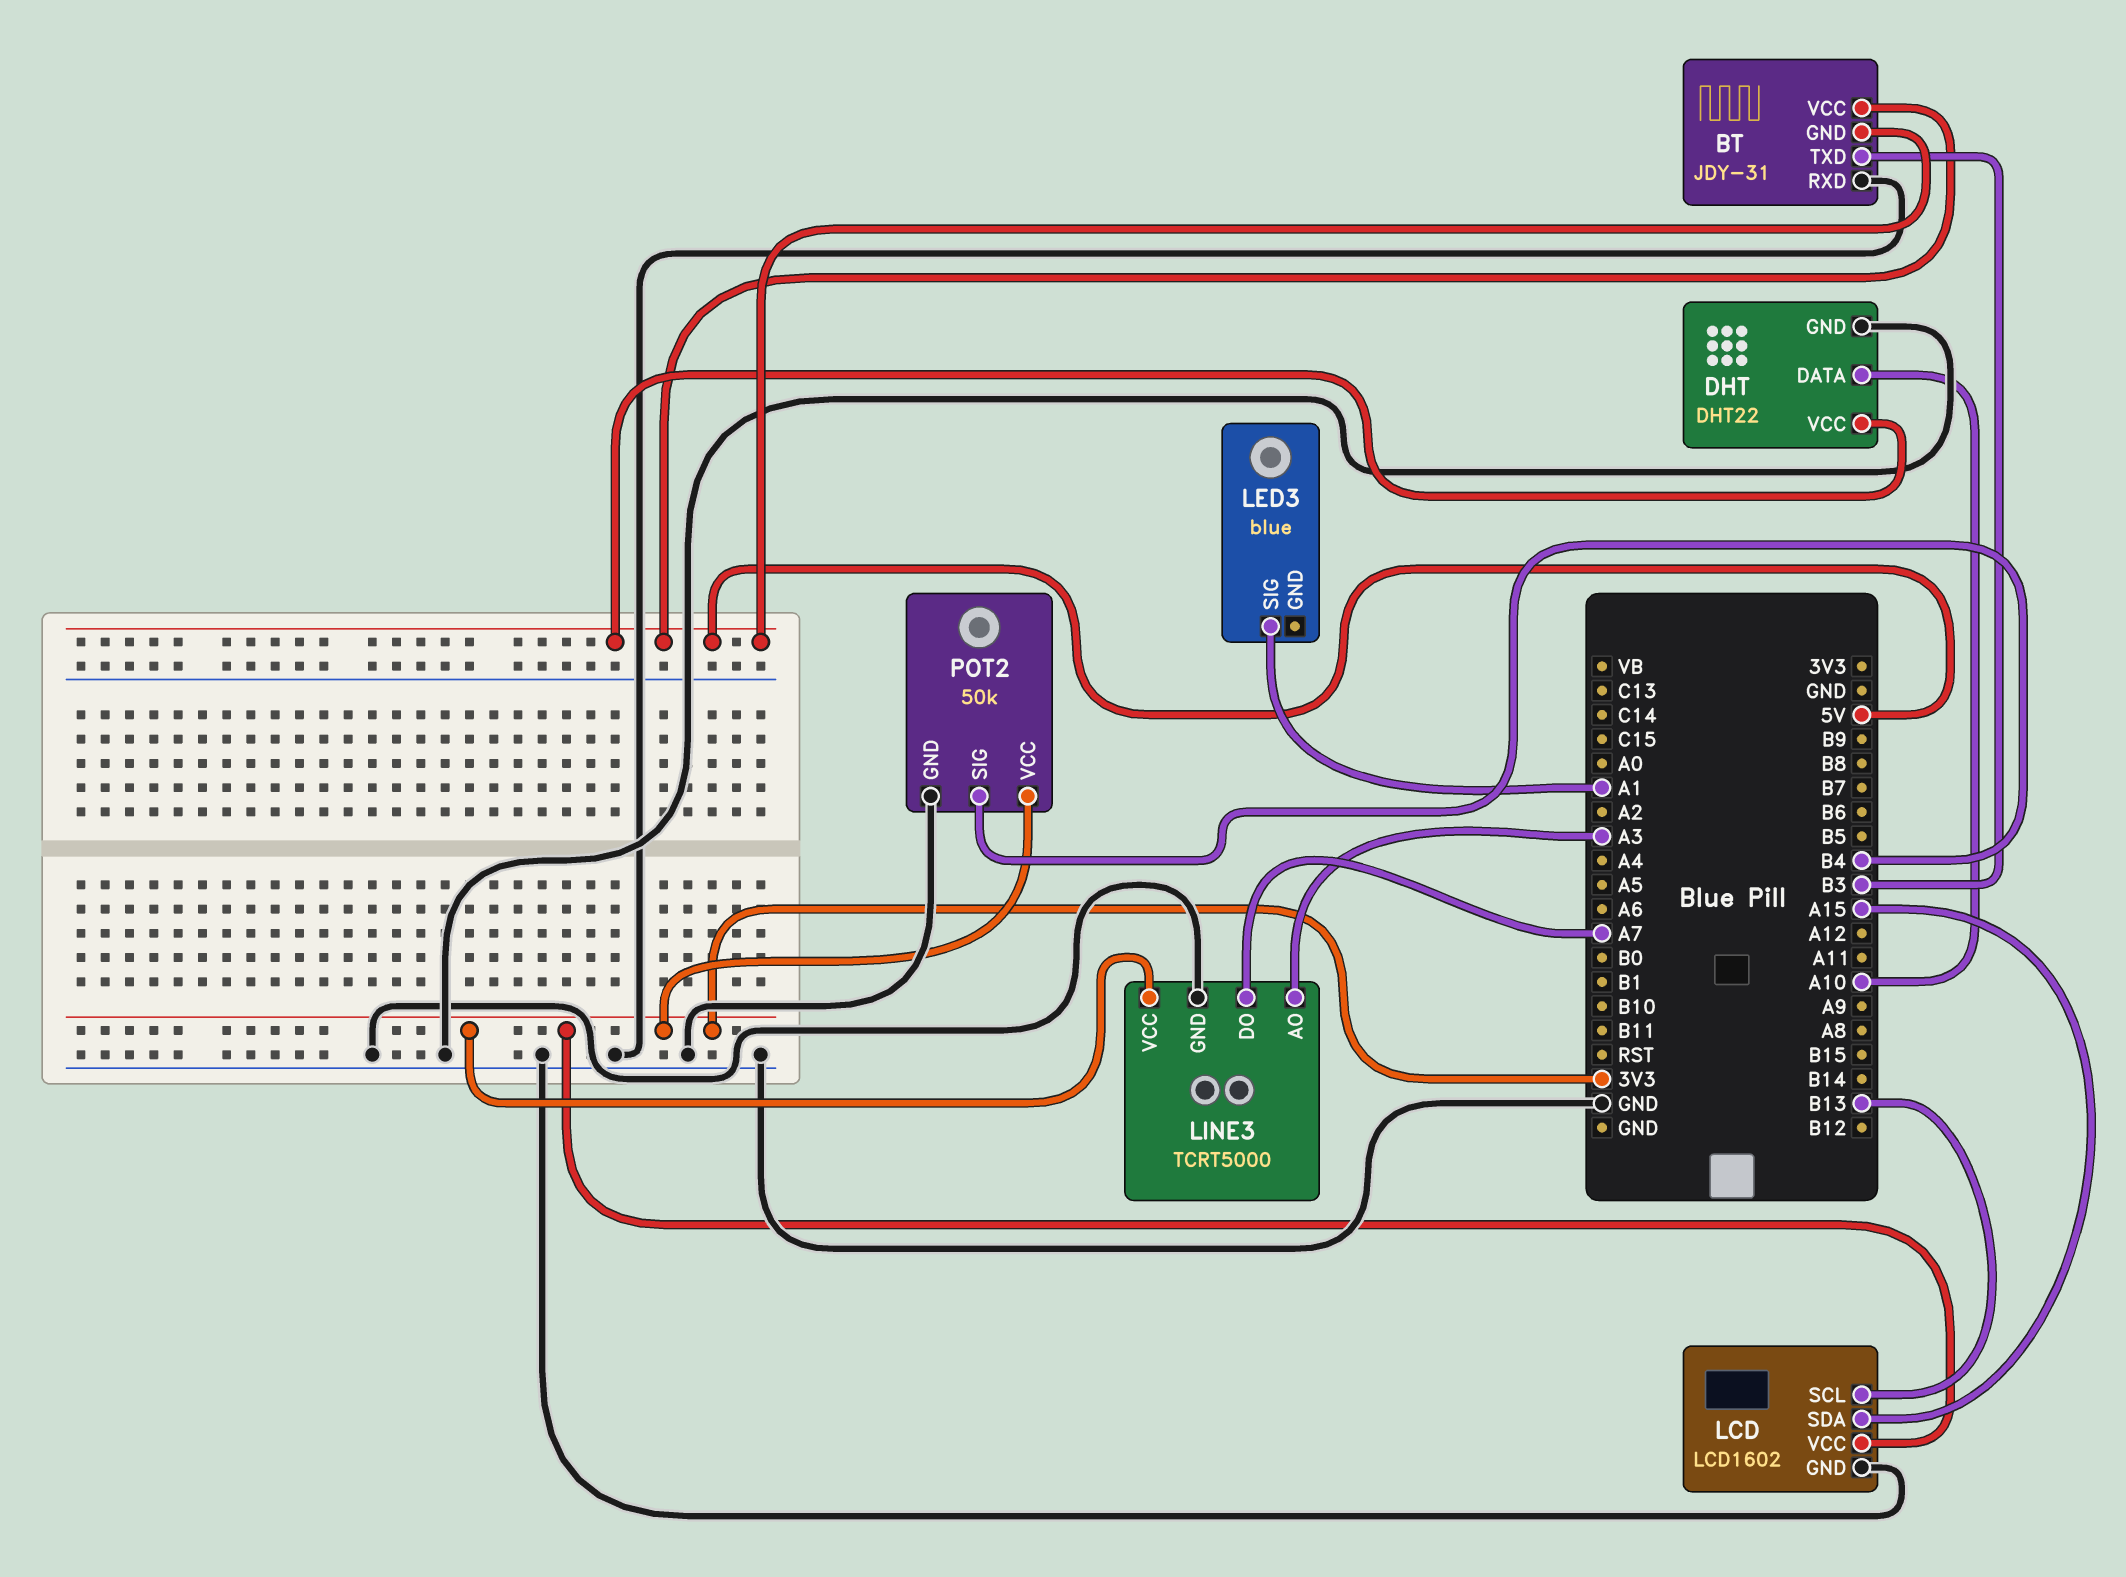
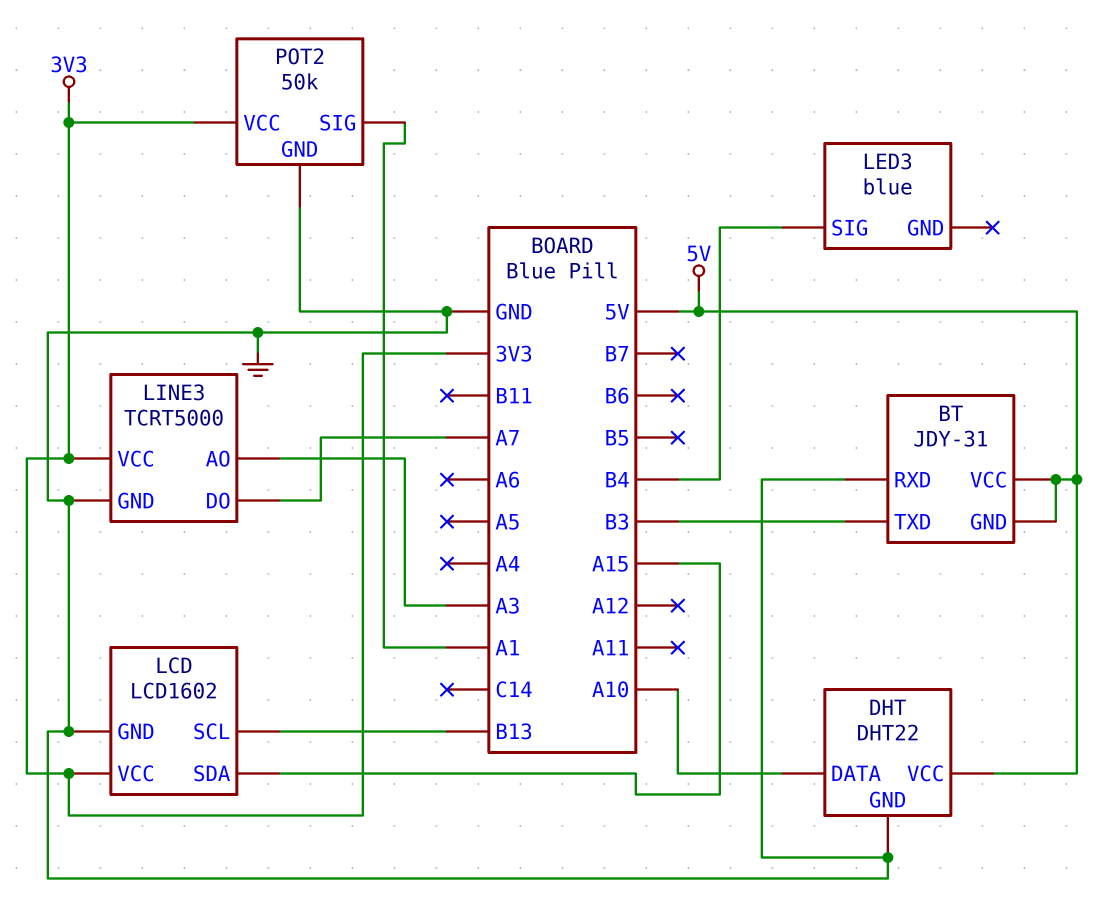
LED3 pin SIG: A1 -> B4
POT2 pin SIG: B4 -> A1

